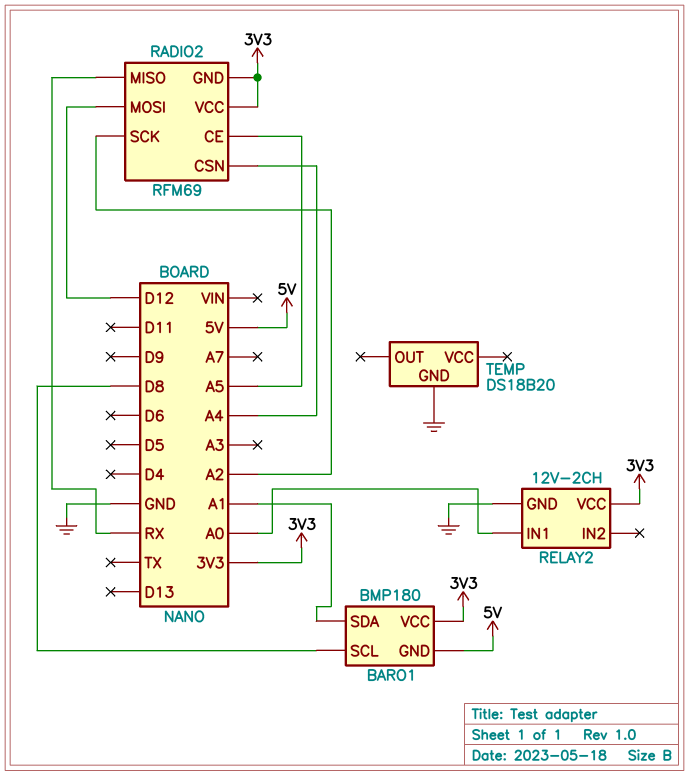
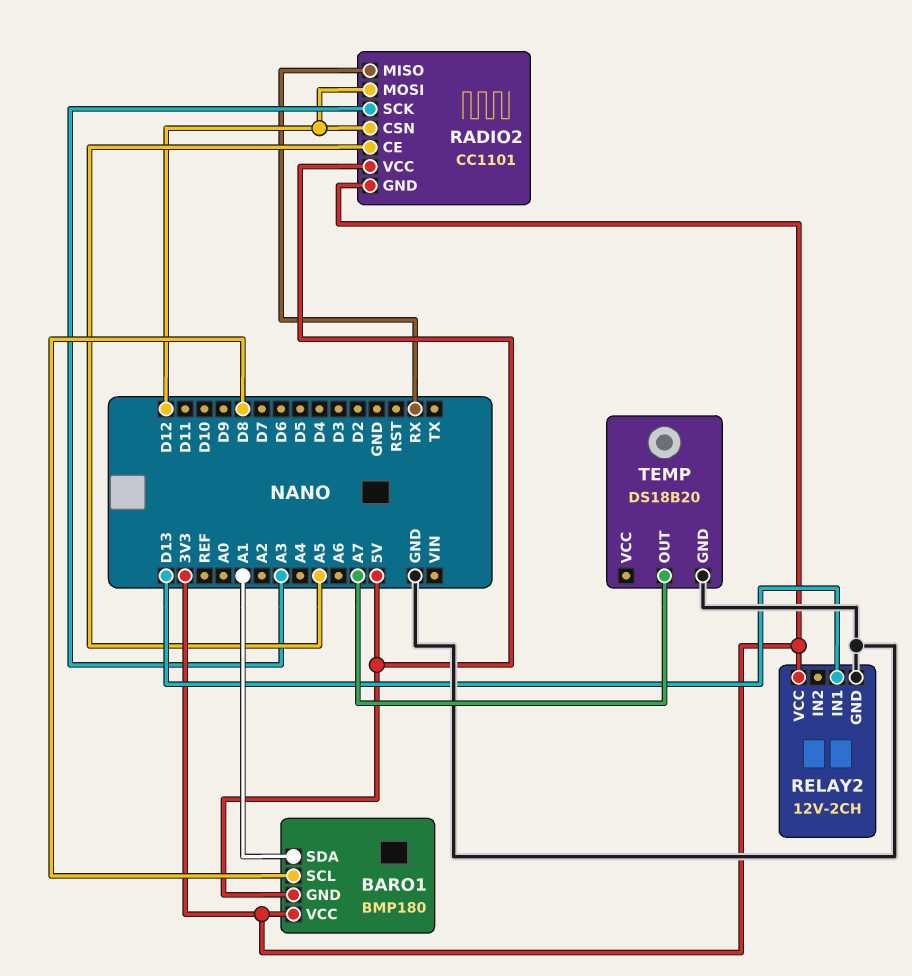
RADIO2: RFM69 -> CC1101
RADIO2 pin CSN: A4 -> D12
RADIO2 pin SCK: A2 -> A3
RADIO2 pin VCC: 3V3 -> 5V
RELAY2 pin IN1: A0 -> D13
TEMP pin OUT: none -> A7

